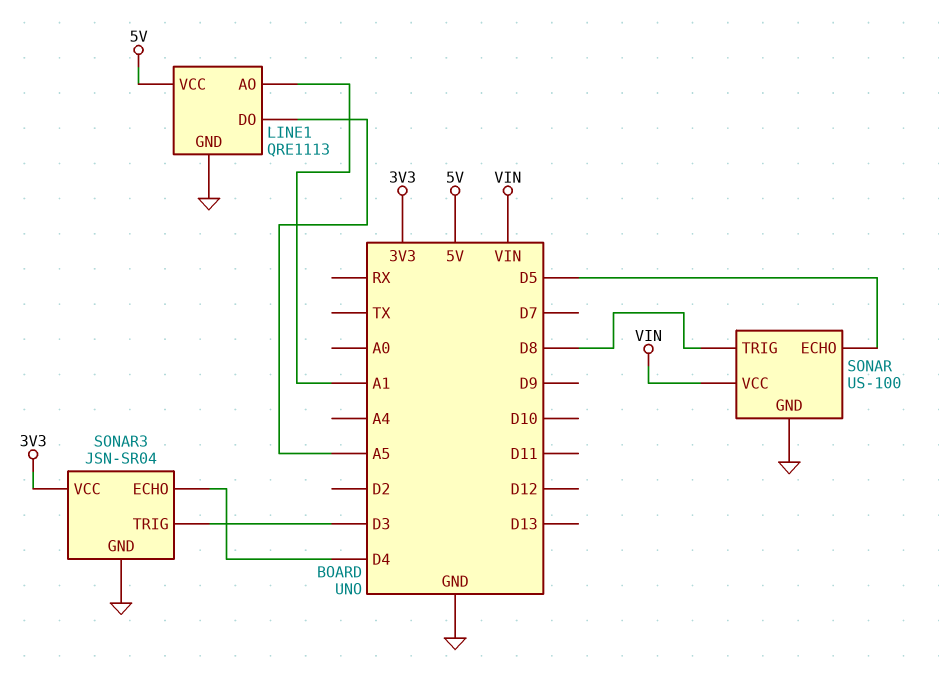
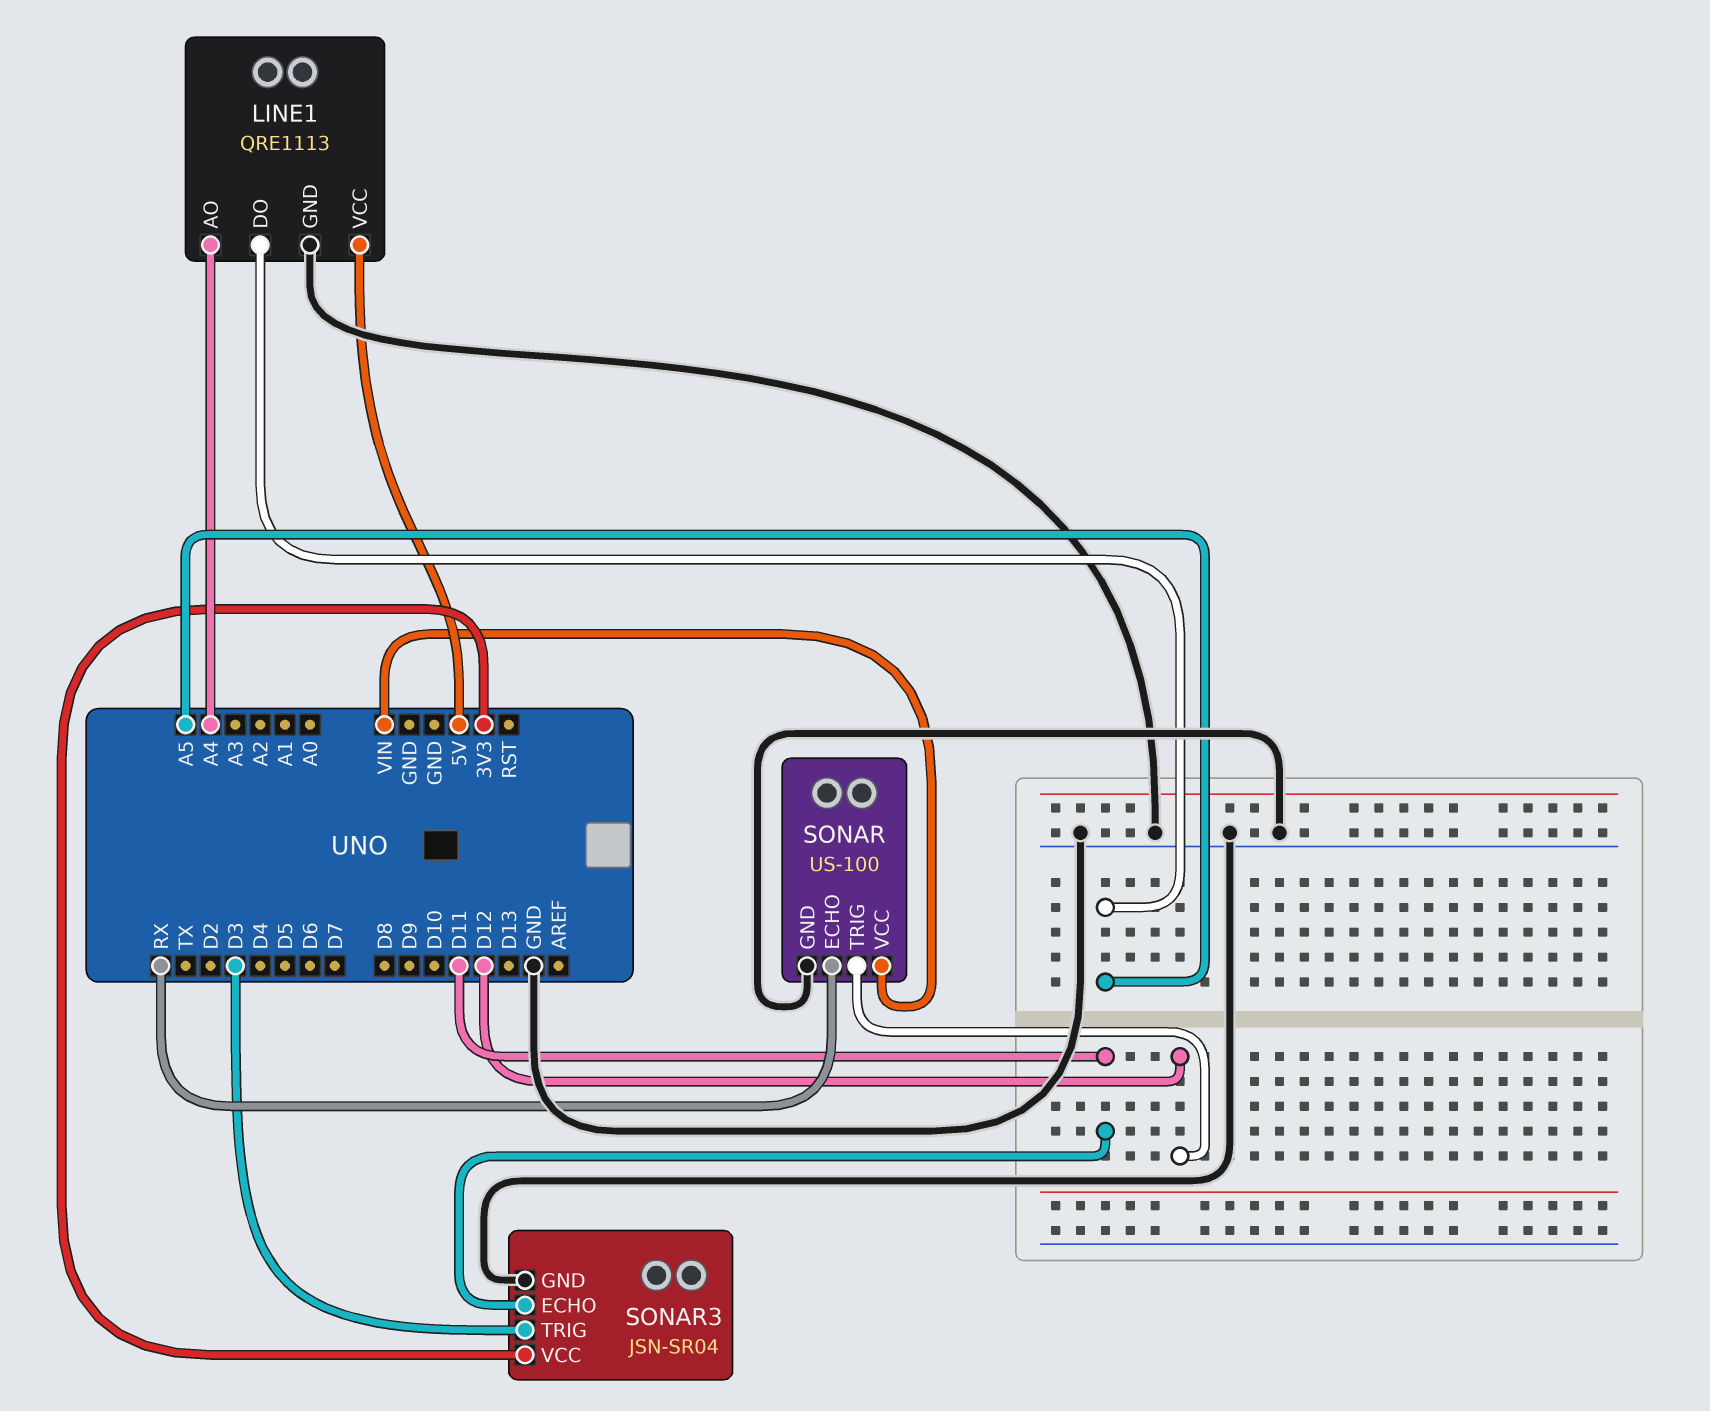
LINE1 pin AO: A1 -> A4
SONAR pin ECHO: D5 -> RX
SONAR pin TRIG: D8 -> D12
SONAR3 pin ECHO: D4 -> D11

